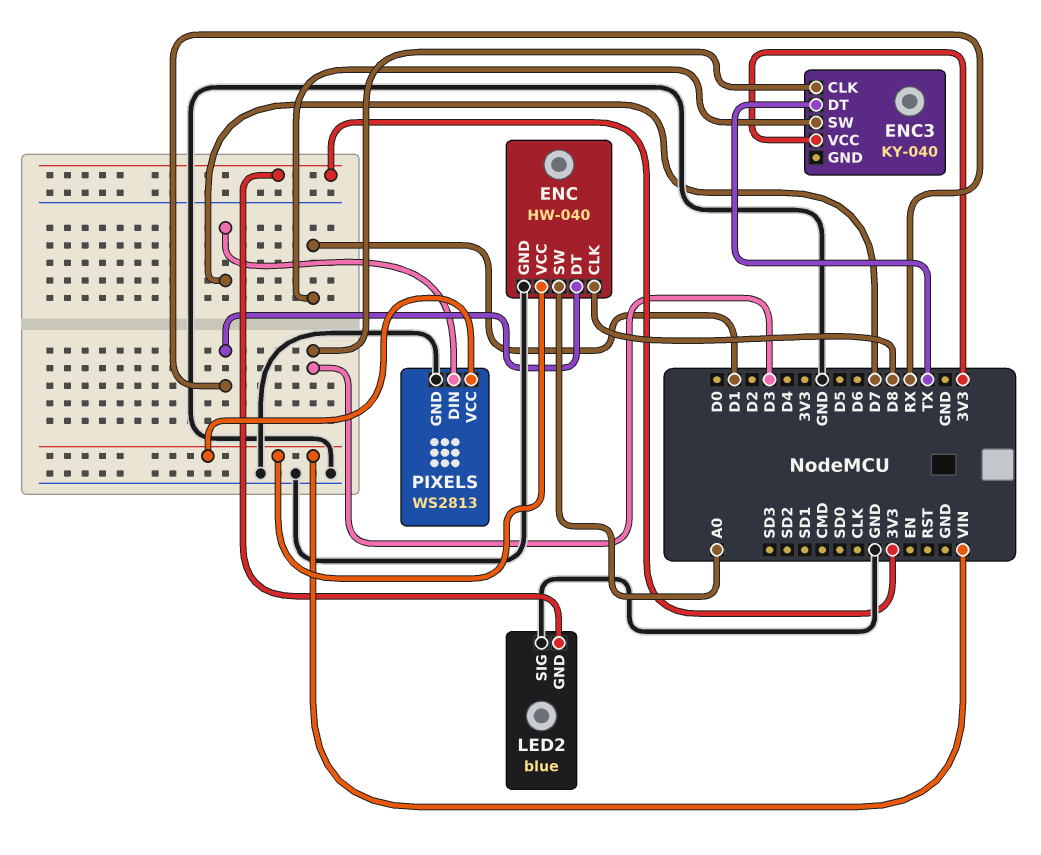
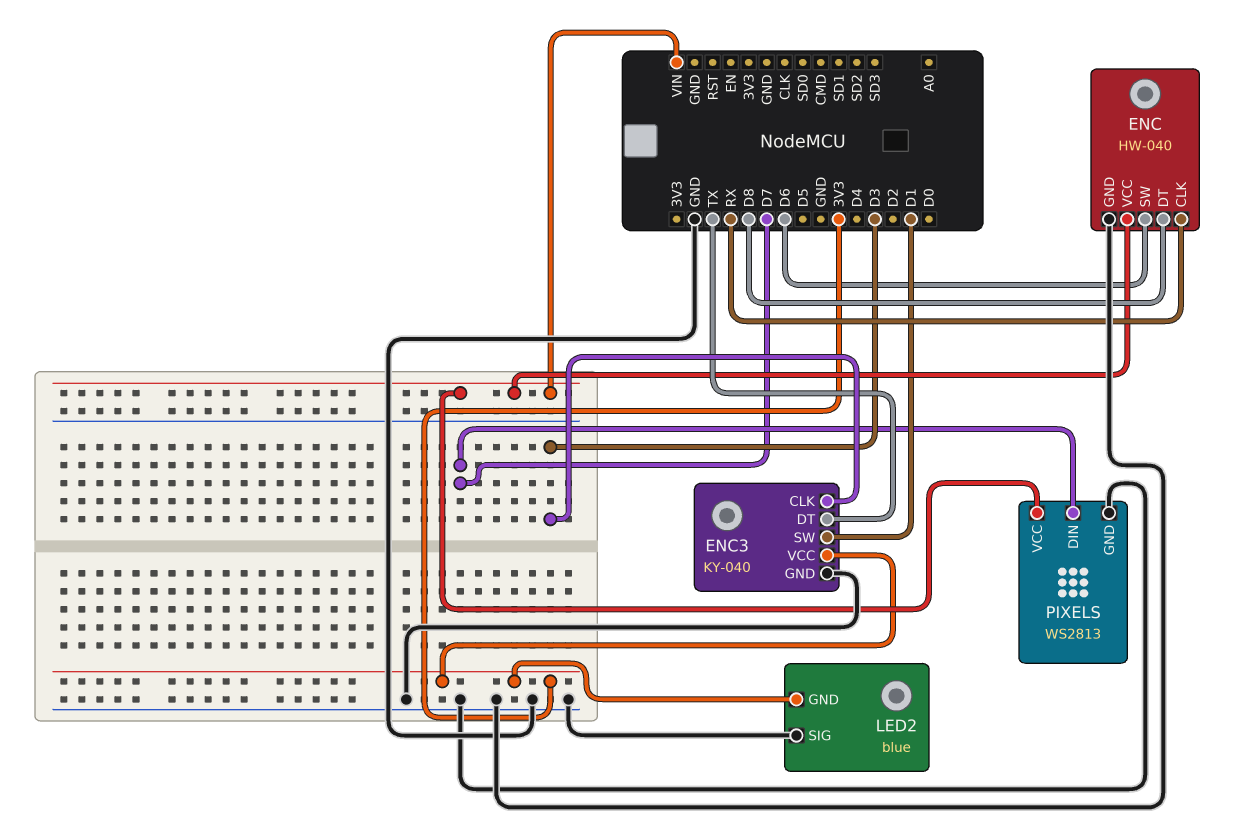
ENC pin CLK: D8 -> RX
ENC pin DT: RX -> D8
ENC pin SW: A0 -> D6
ENC3 pin GND: none -> GND

